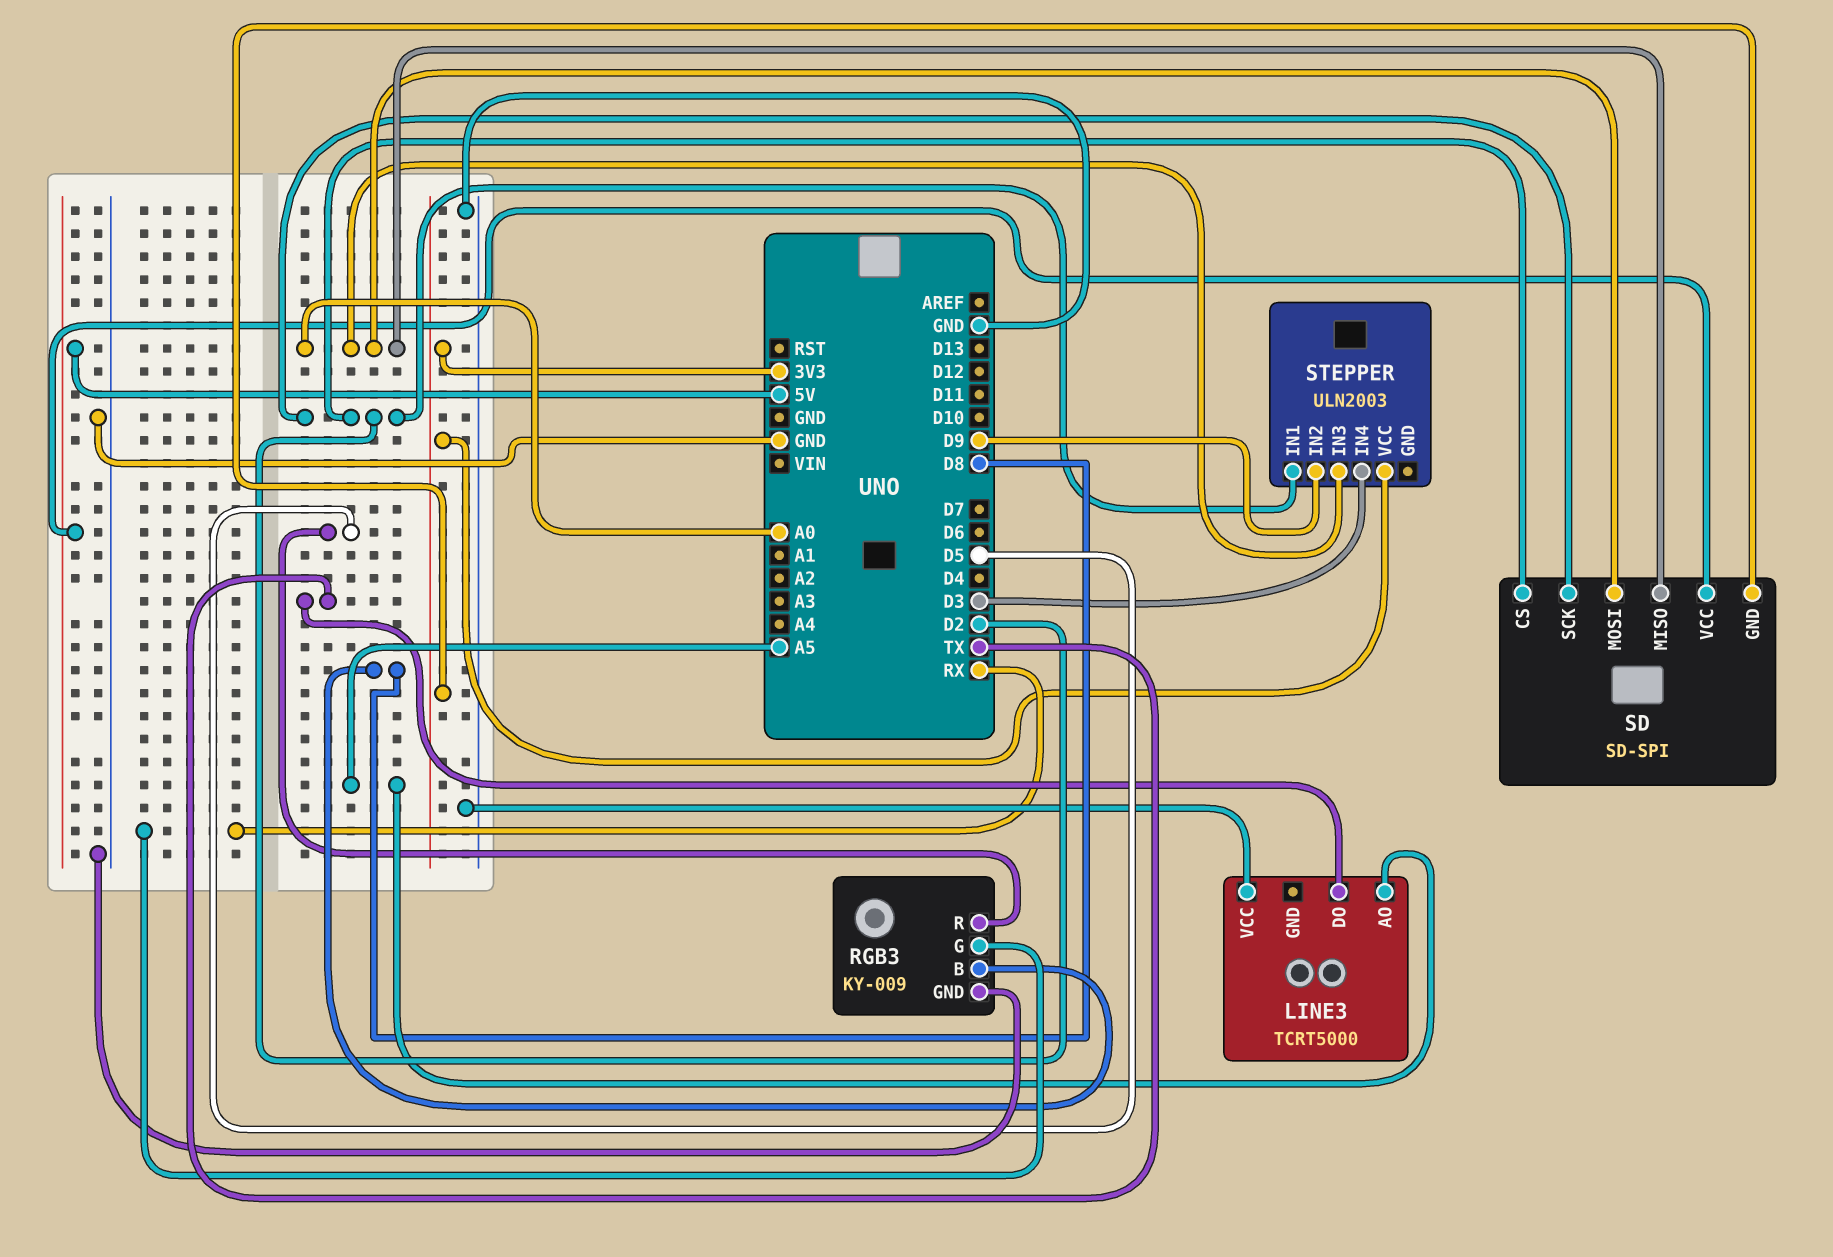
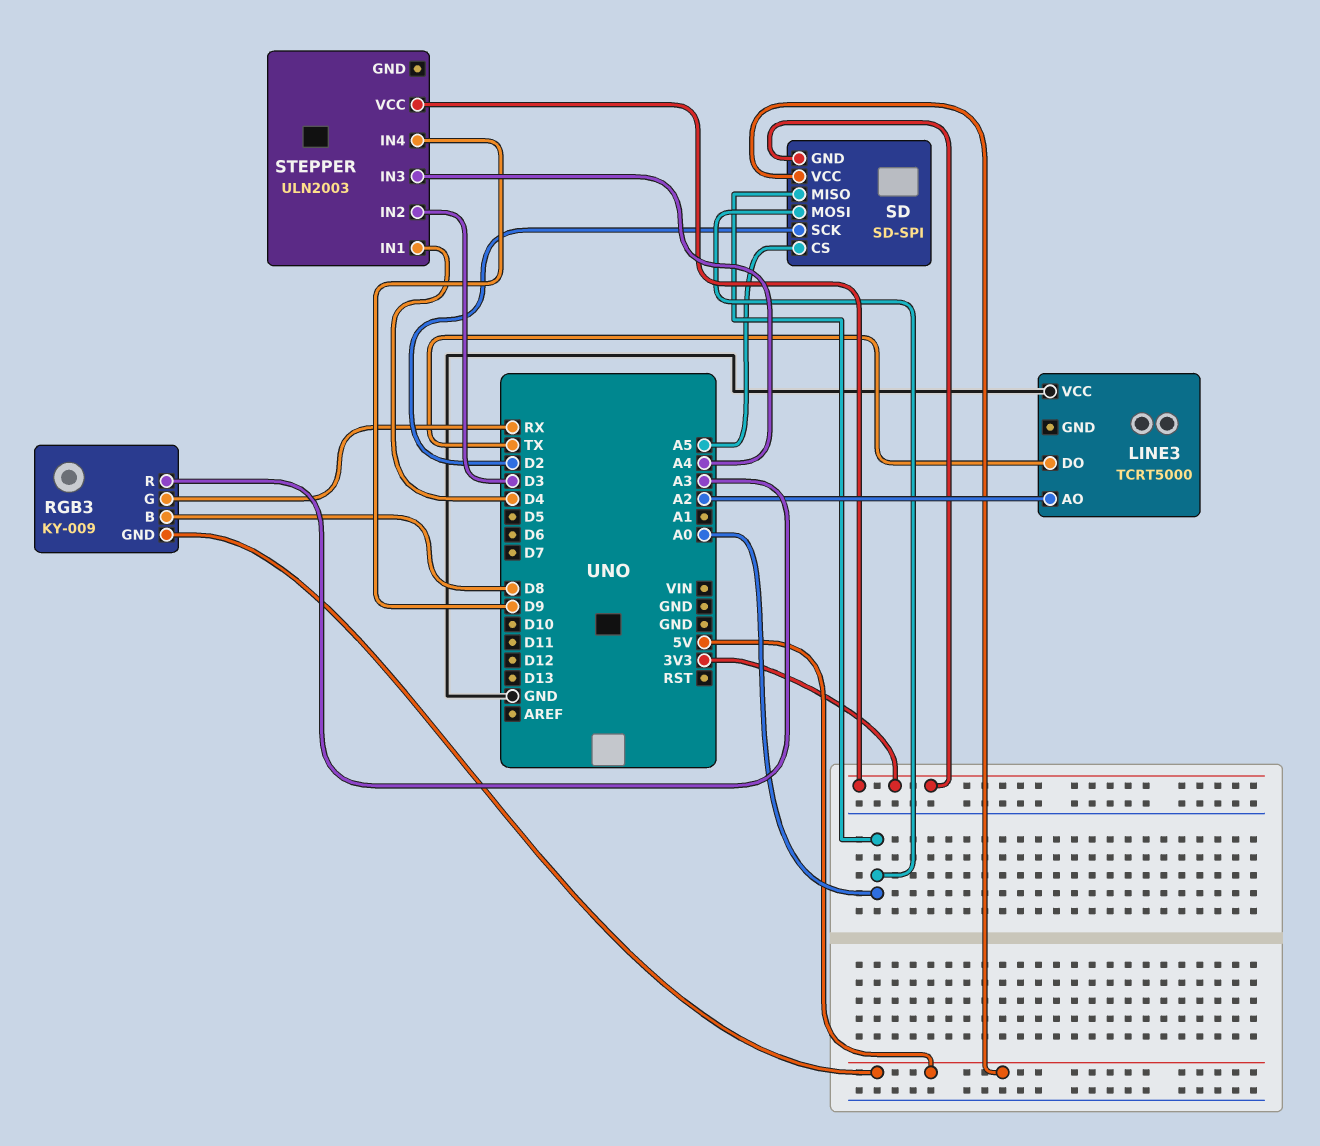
LINE3 pin AO: A5 -> A2
RGB3 pin GND: GND -> 5V
RGB3 pin R: D5 -> A3
SD pin CS: D2 -> A5
STEPPER pin IN1: D2 -> D4
STEPPER pin IN2: D9 -> D3
STEPPER pin IN3: A0 -> A4
STEPPER pin IN4: D3 -> D9

